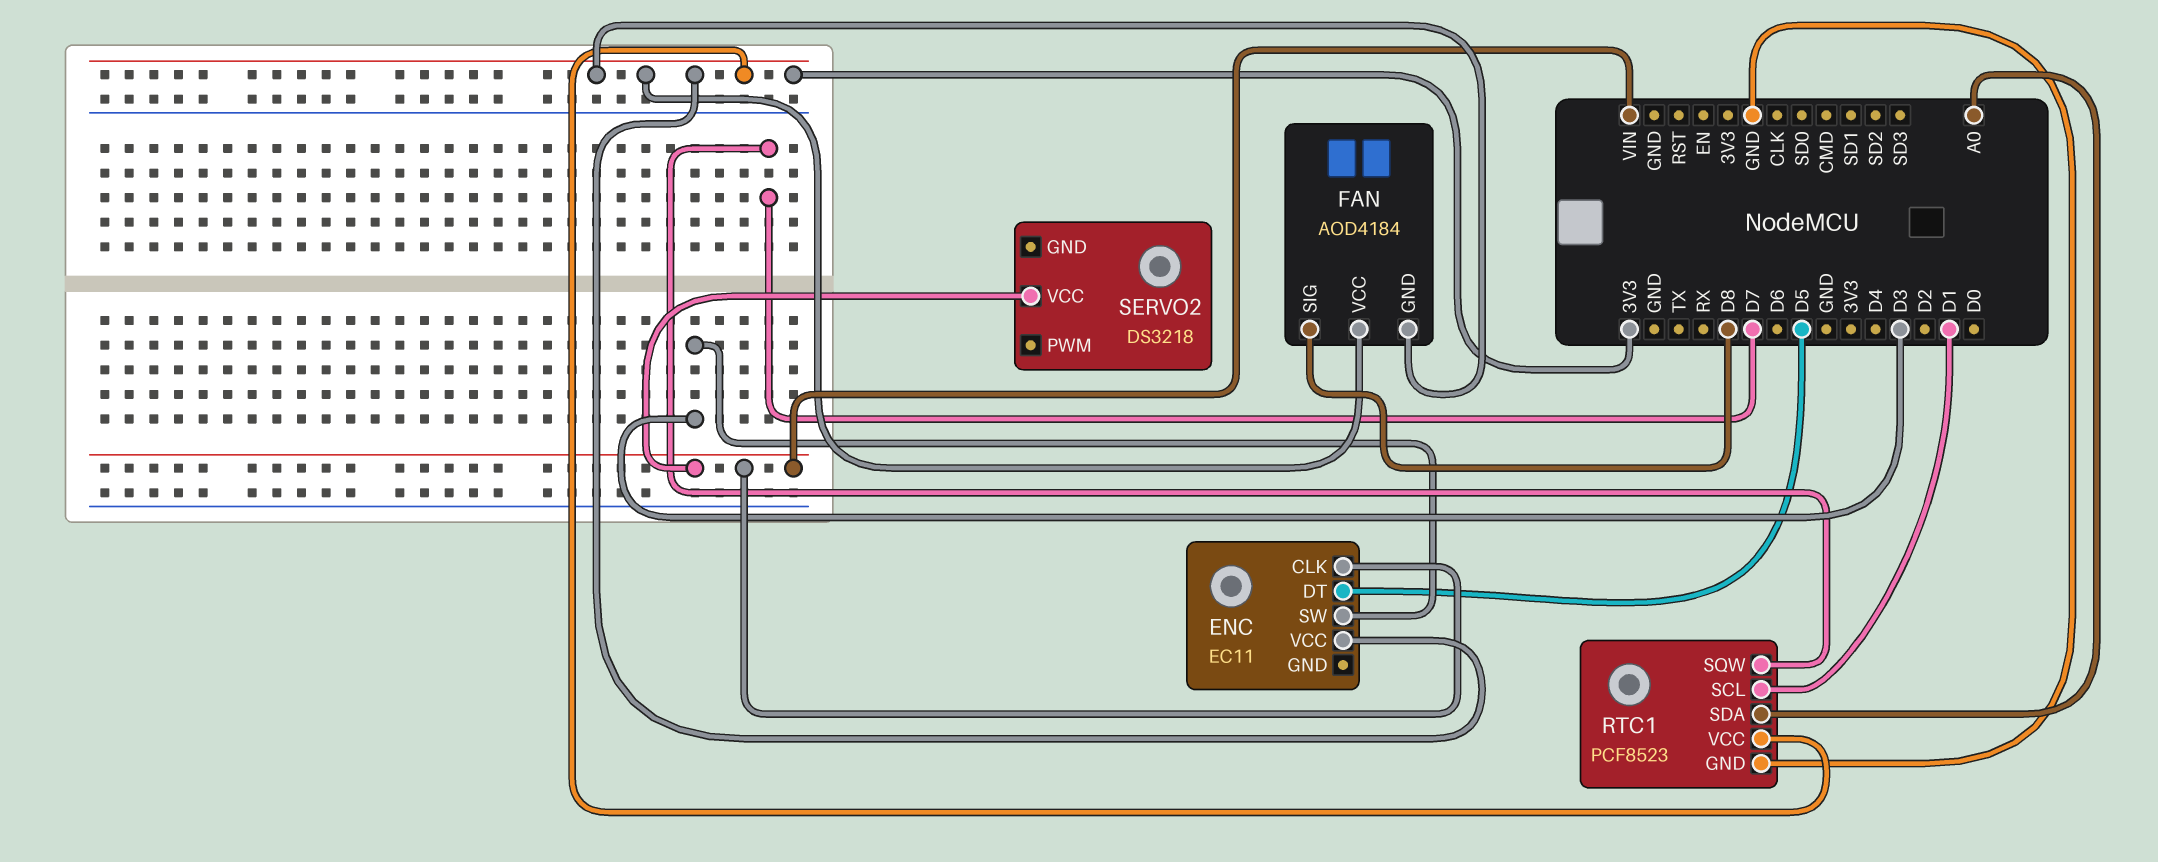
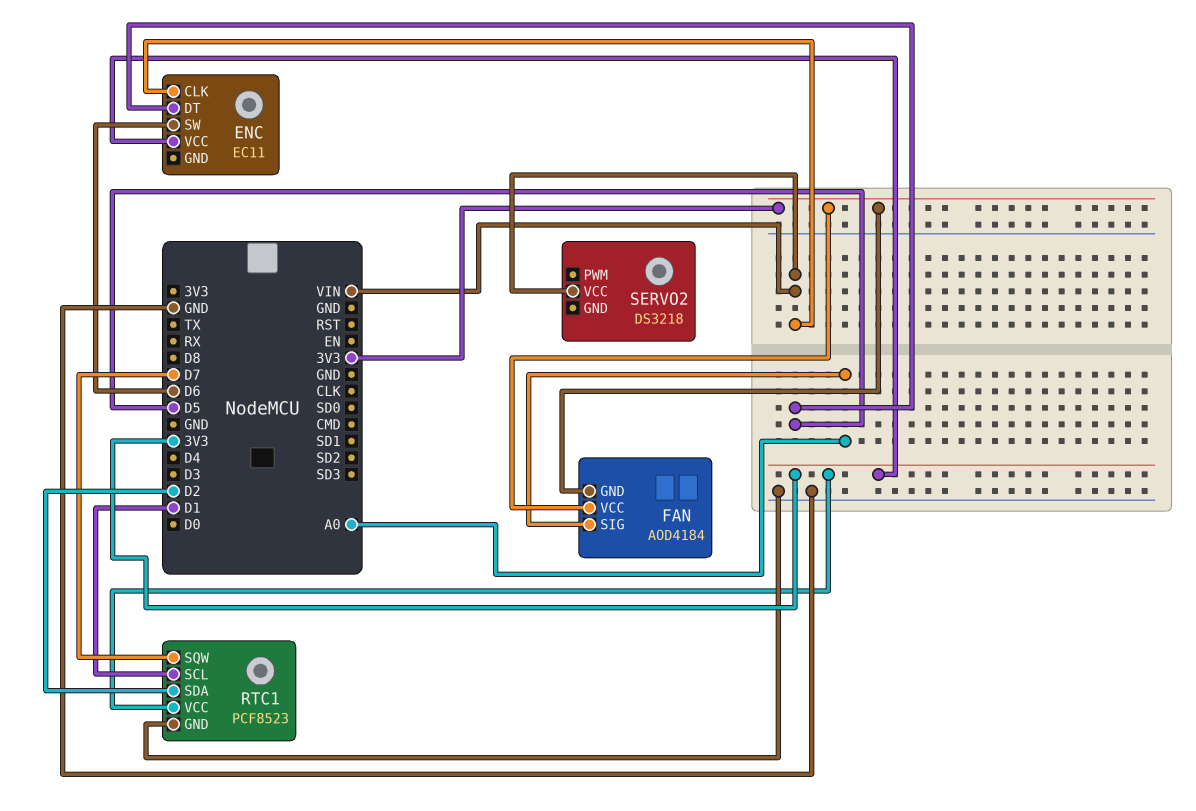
ENC pin SW: D3 -> D6
FAN pin SIG: D8 -> A0
RTC1 pin SDA: A0 -> D2

